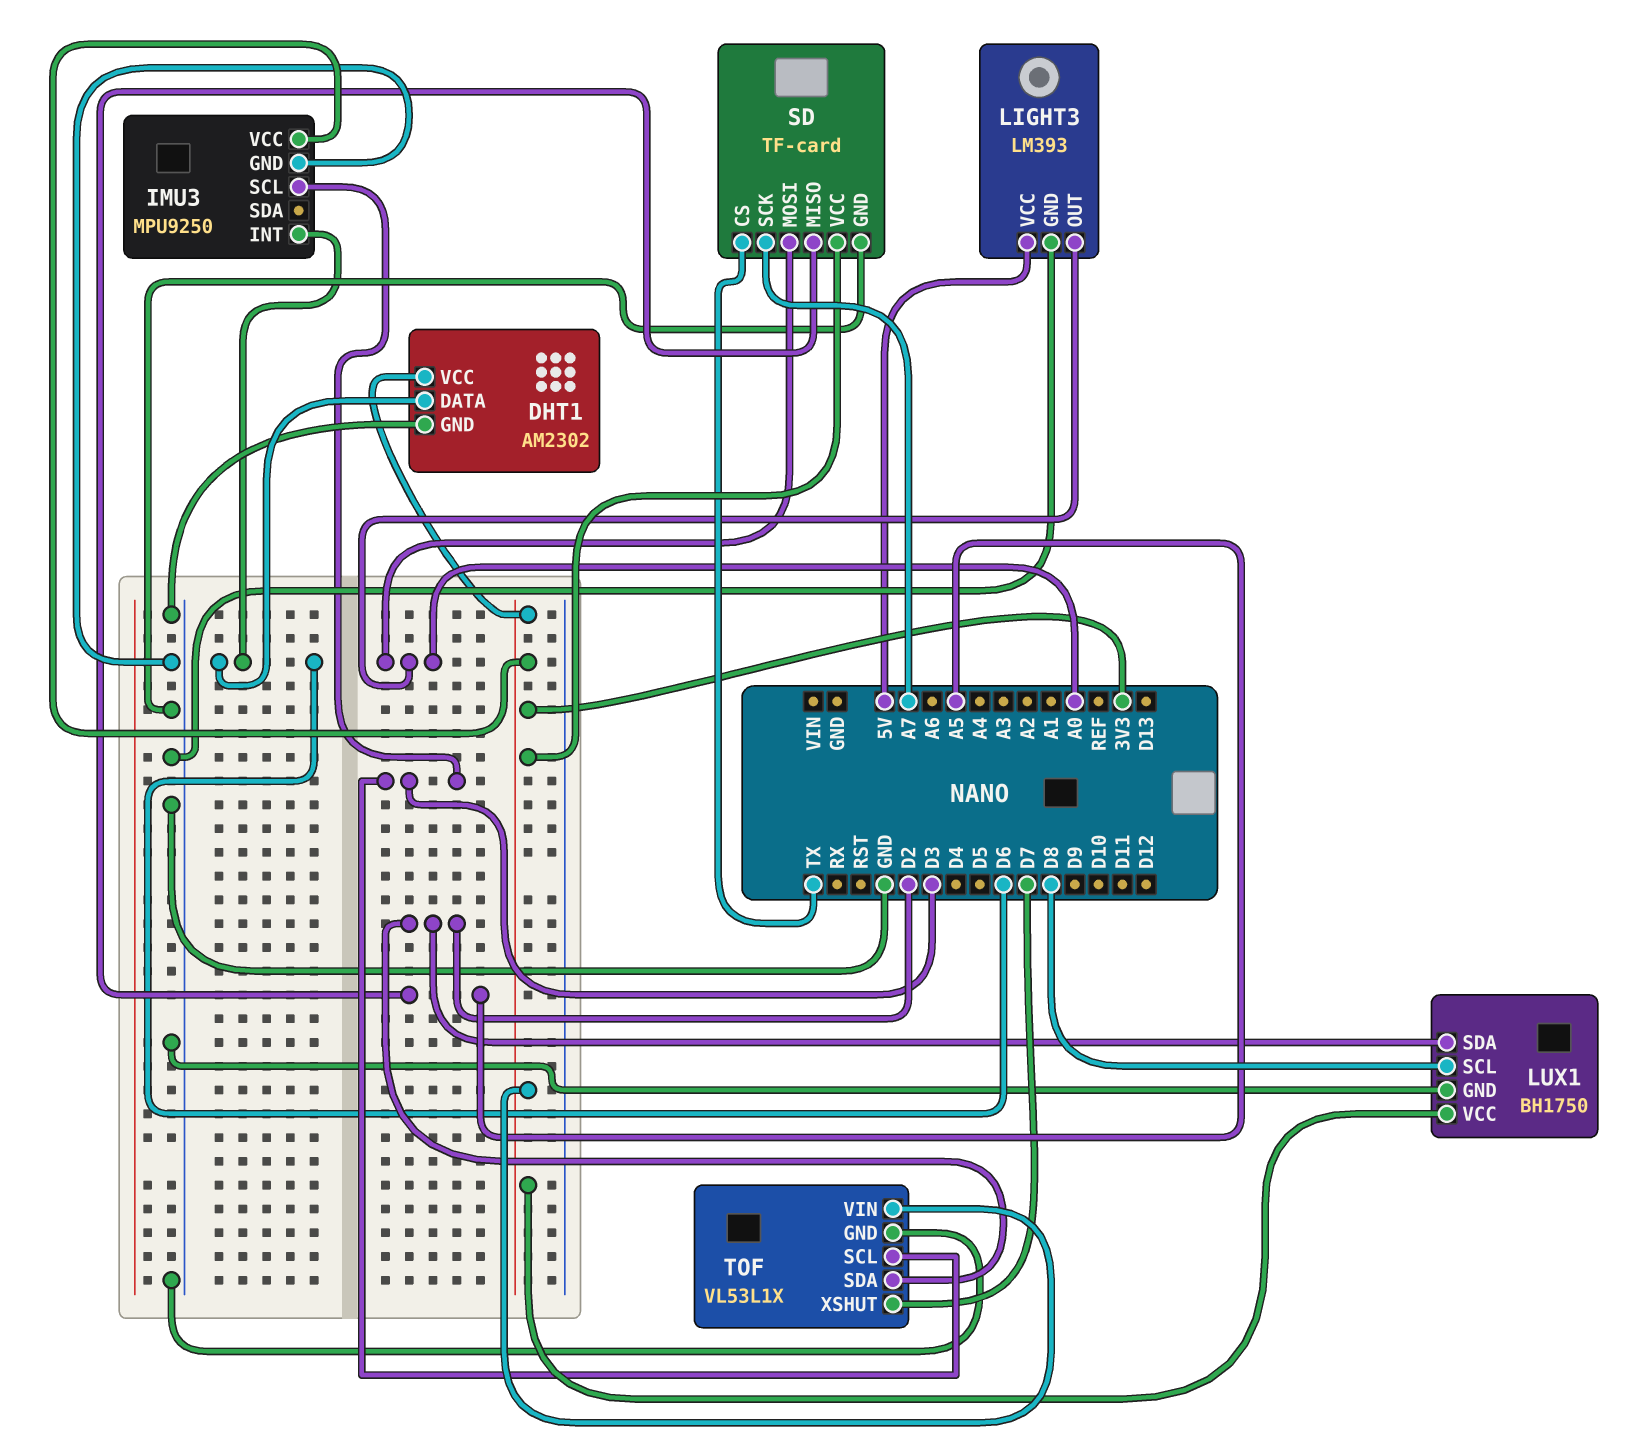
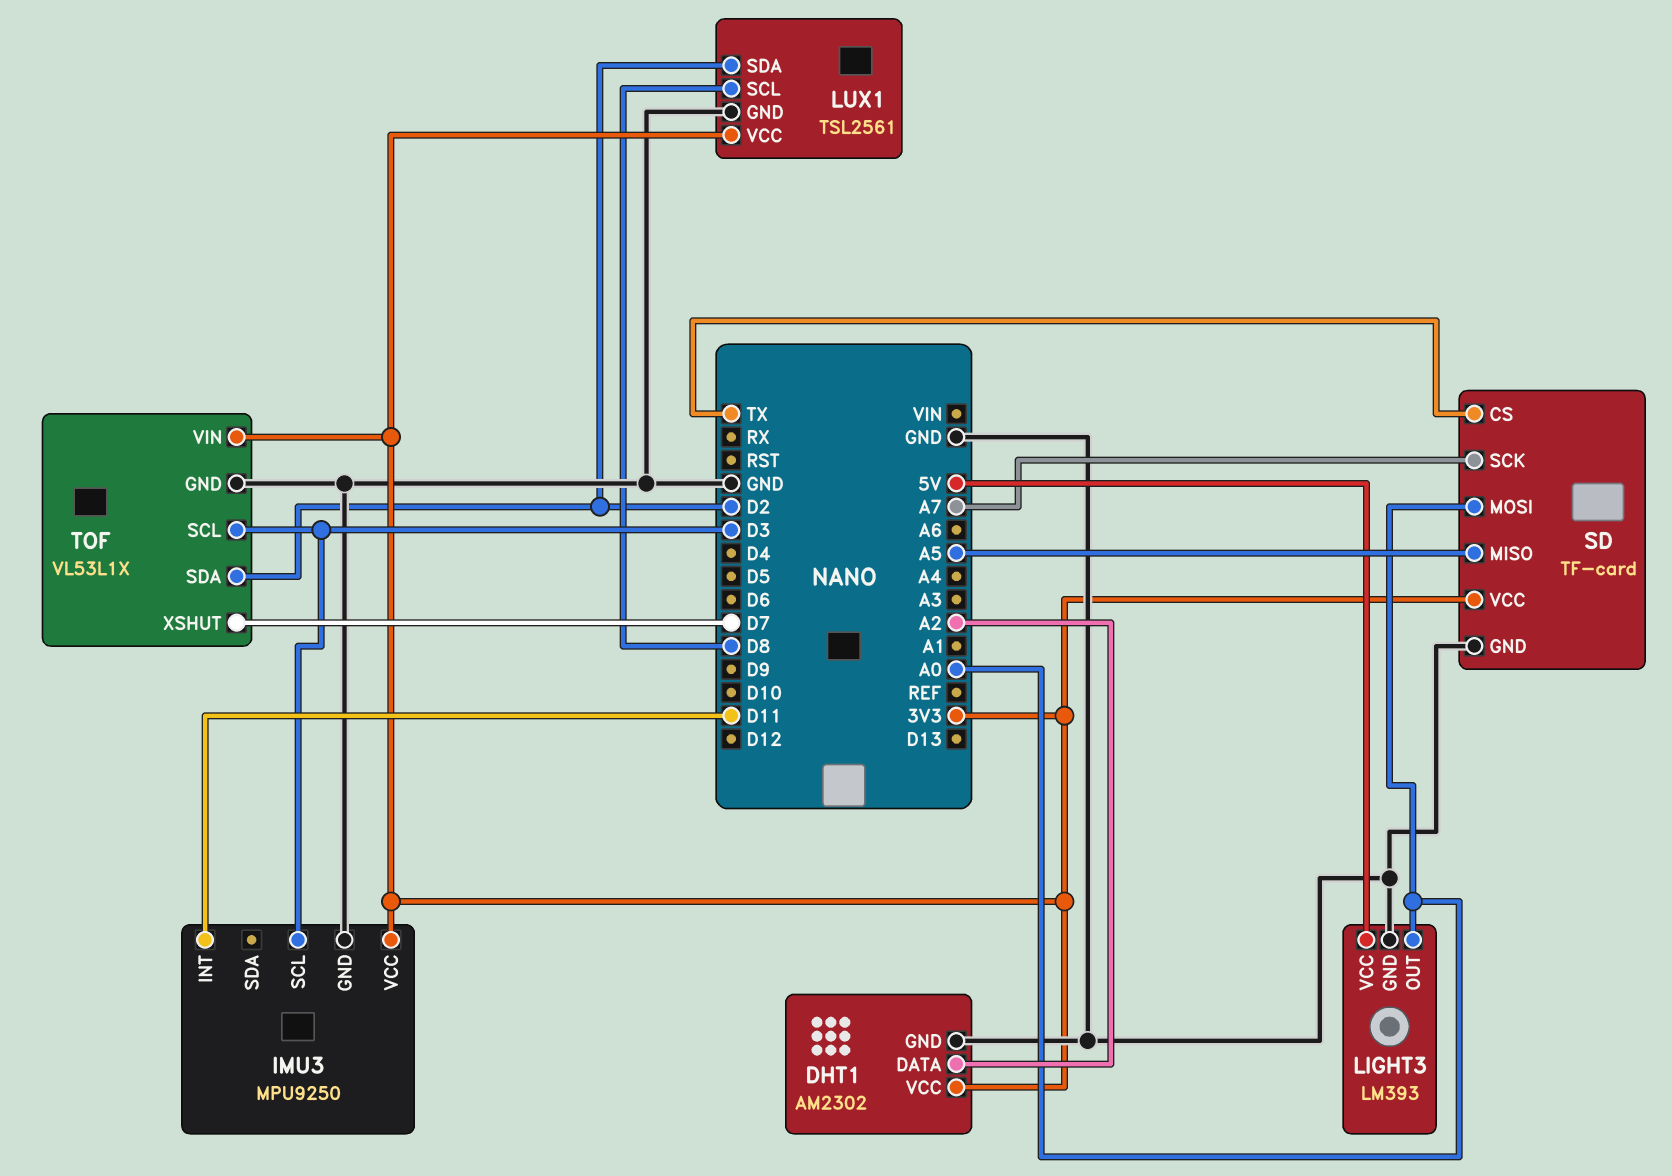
DHT1 pin DATA: D6 -> A2
IMU3 pin INT: D6 -> D11
LUX1: BH1750 -> TSL2561

